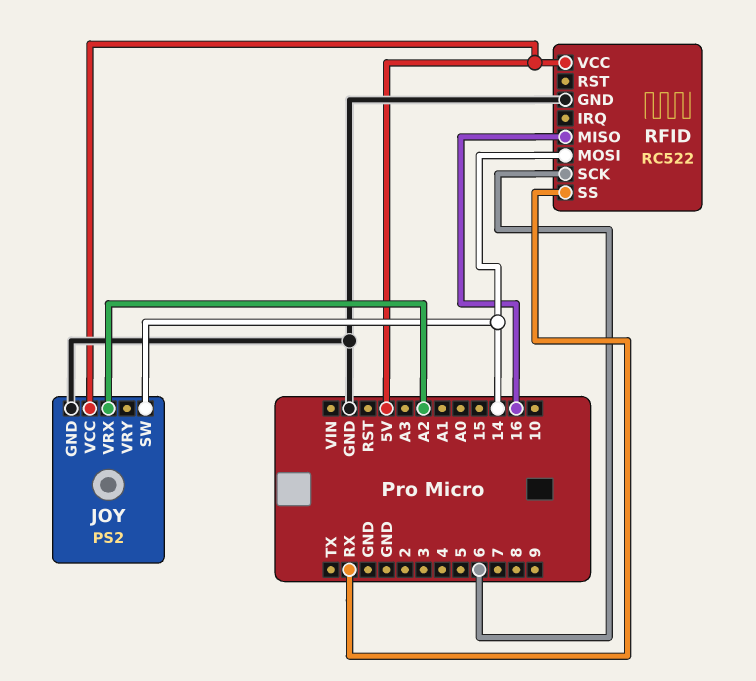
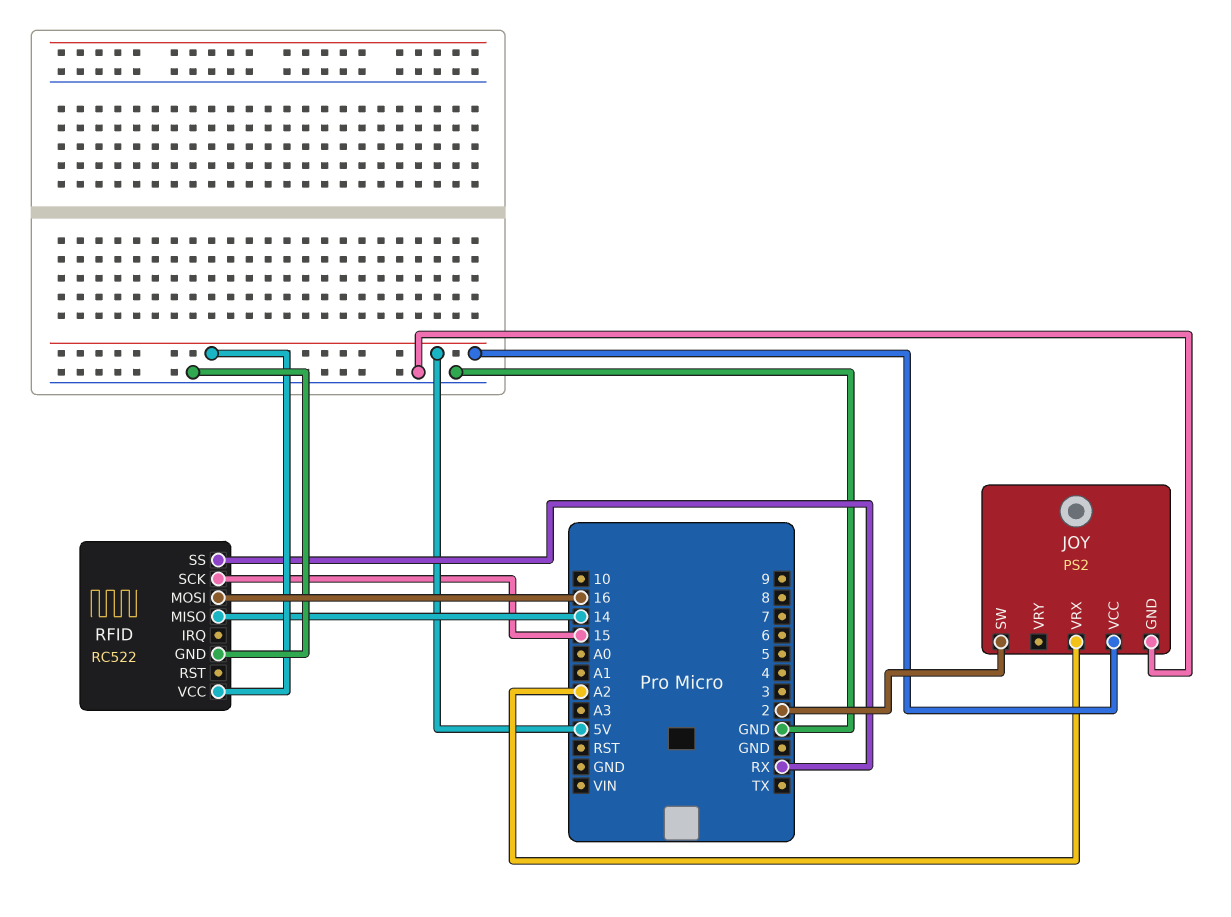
JOY pin SW: 14 -> 2
RFID pin MISO: 16 -> 14
RFID pin MOSI: 14 -> 16
RFID pin SCK: 6 -> 15

